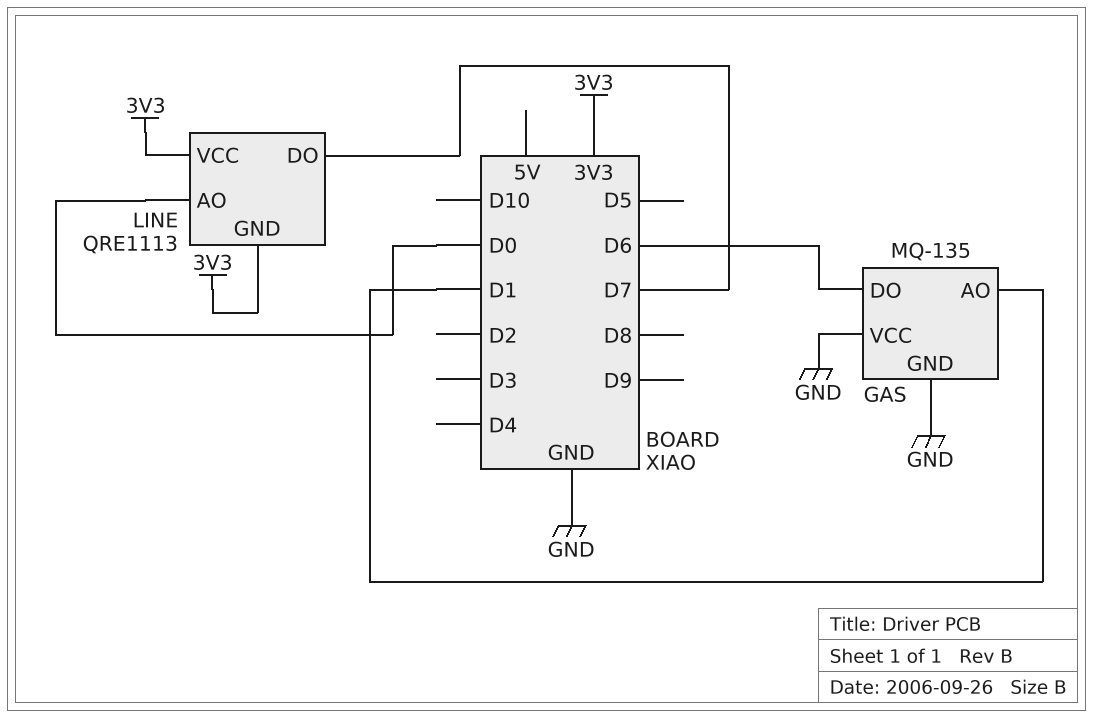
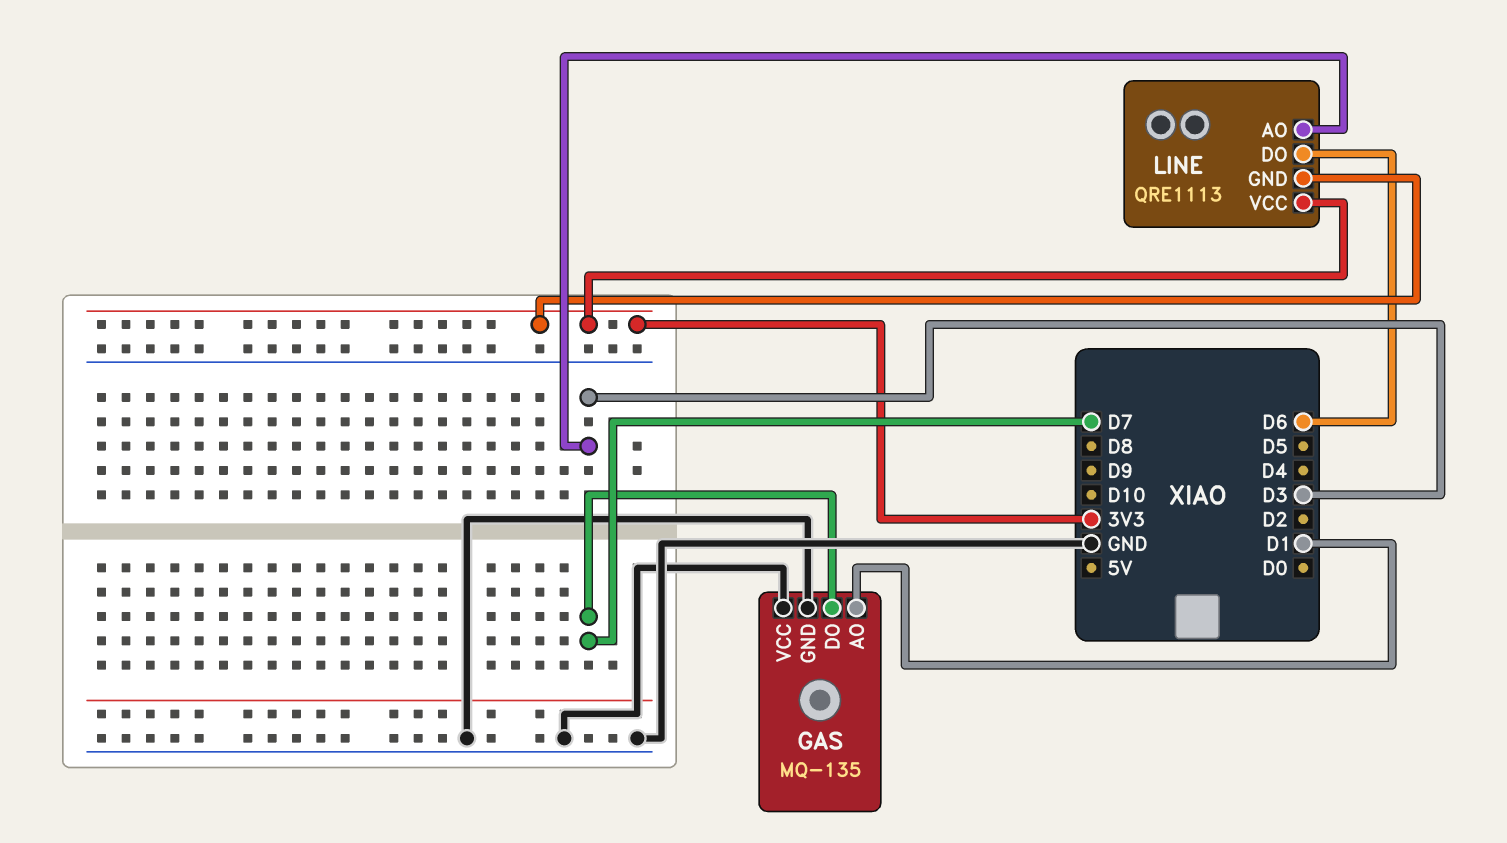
GAS pin DO: D6 -> D7
LINE pin AO: D0 -> D3
LINE pin DO: D7 -> D6

